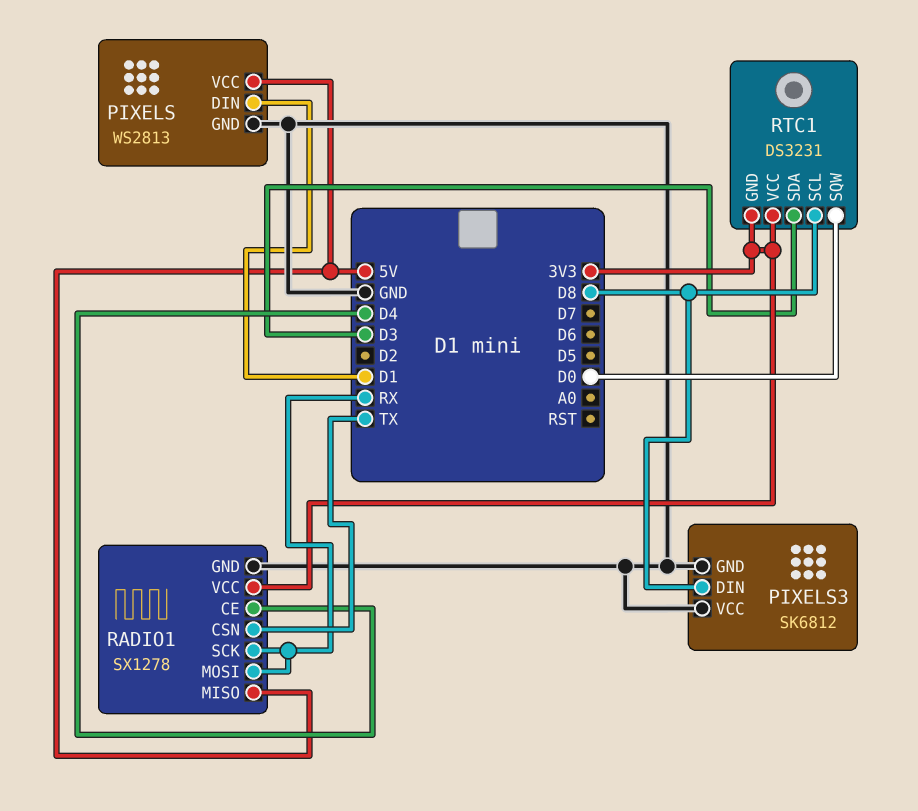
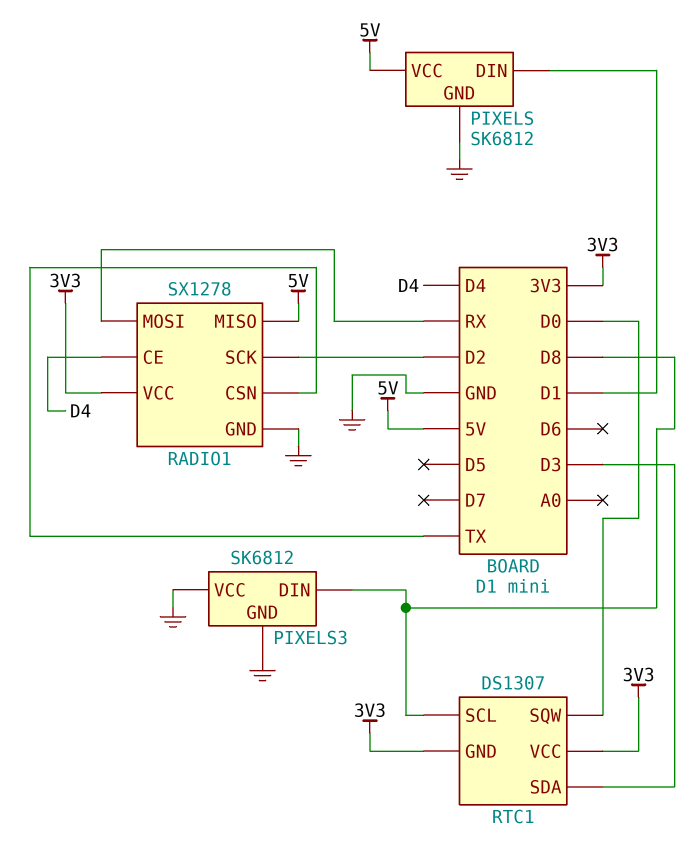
PIXELS: WS2813 -> SK6812
RADIO1 pin SCK: RX -> D2
RTC1: DS3231 -> DS1307

